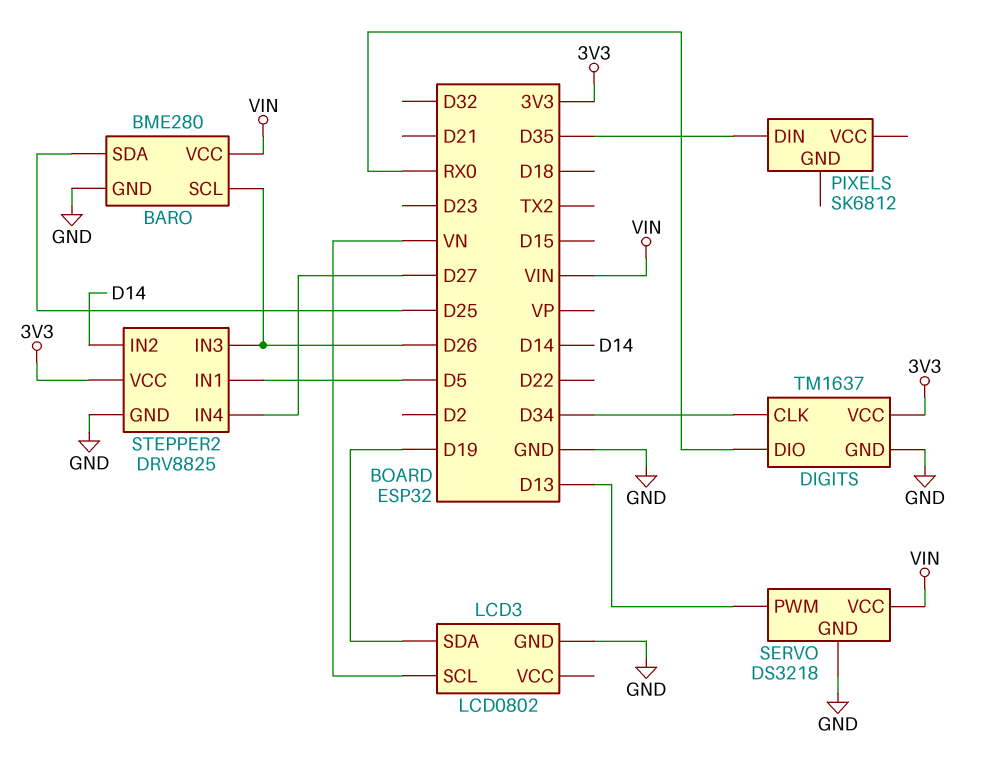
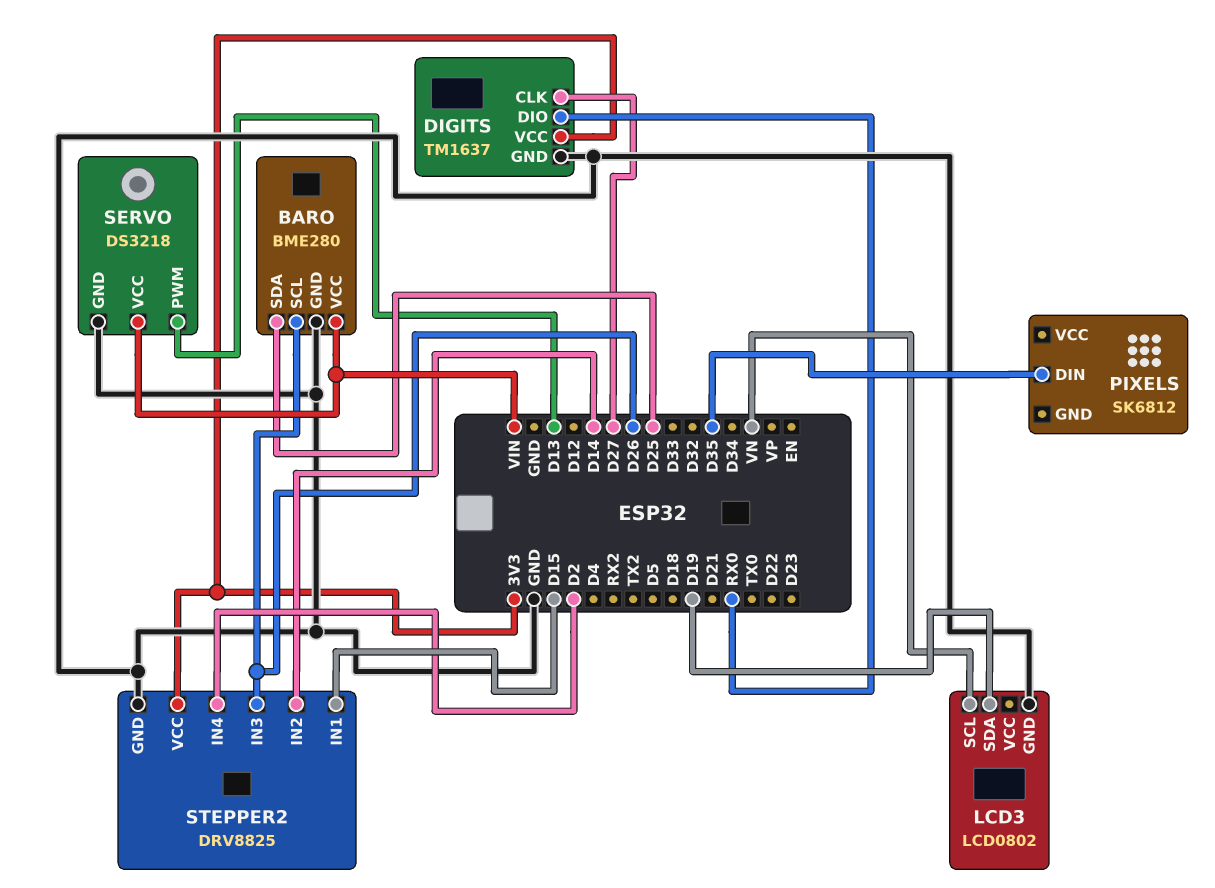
DIGITS pin CLK: D34 -> D27
STEPPER2 pin IN1: D5 -> D15
STEPPER2 pin IN4: D27 -> D2

